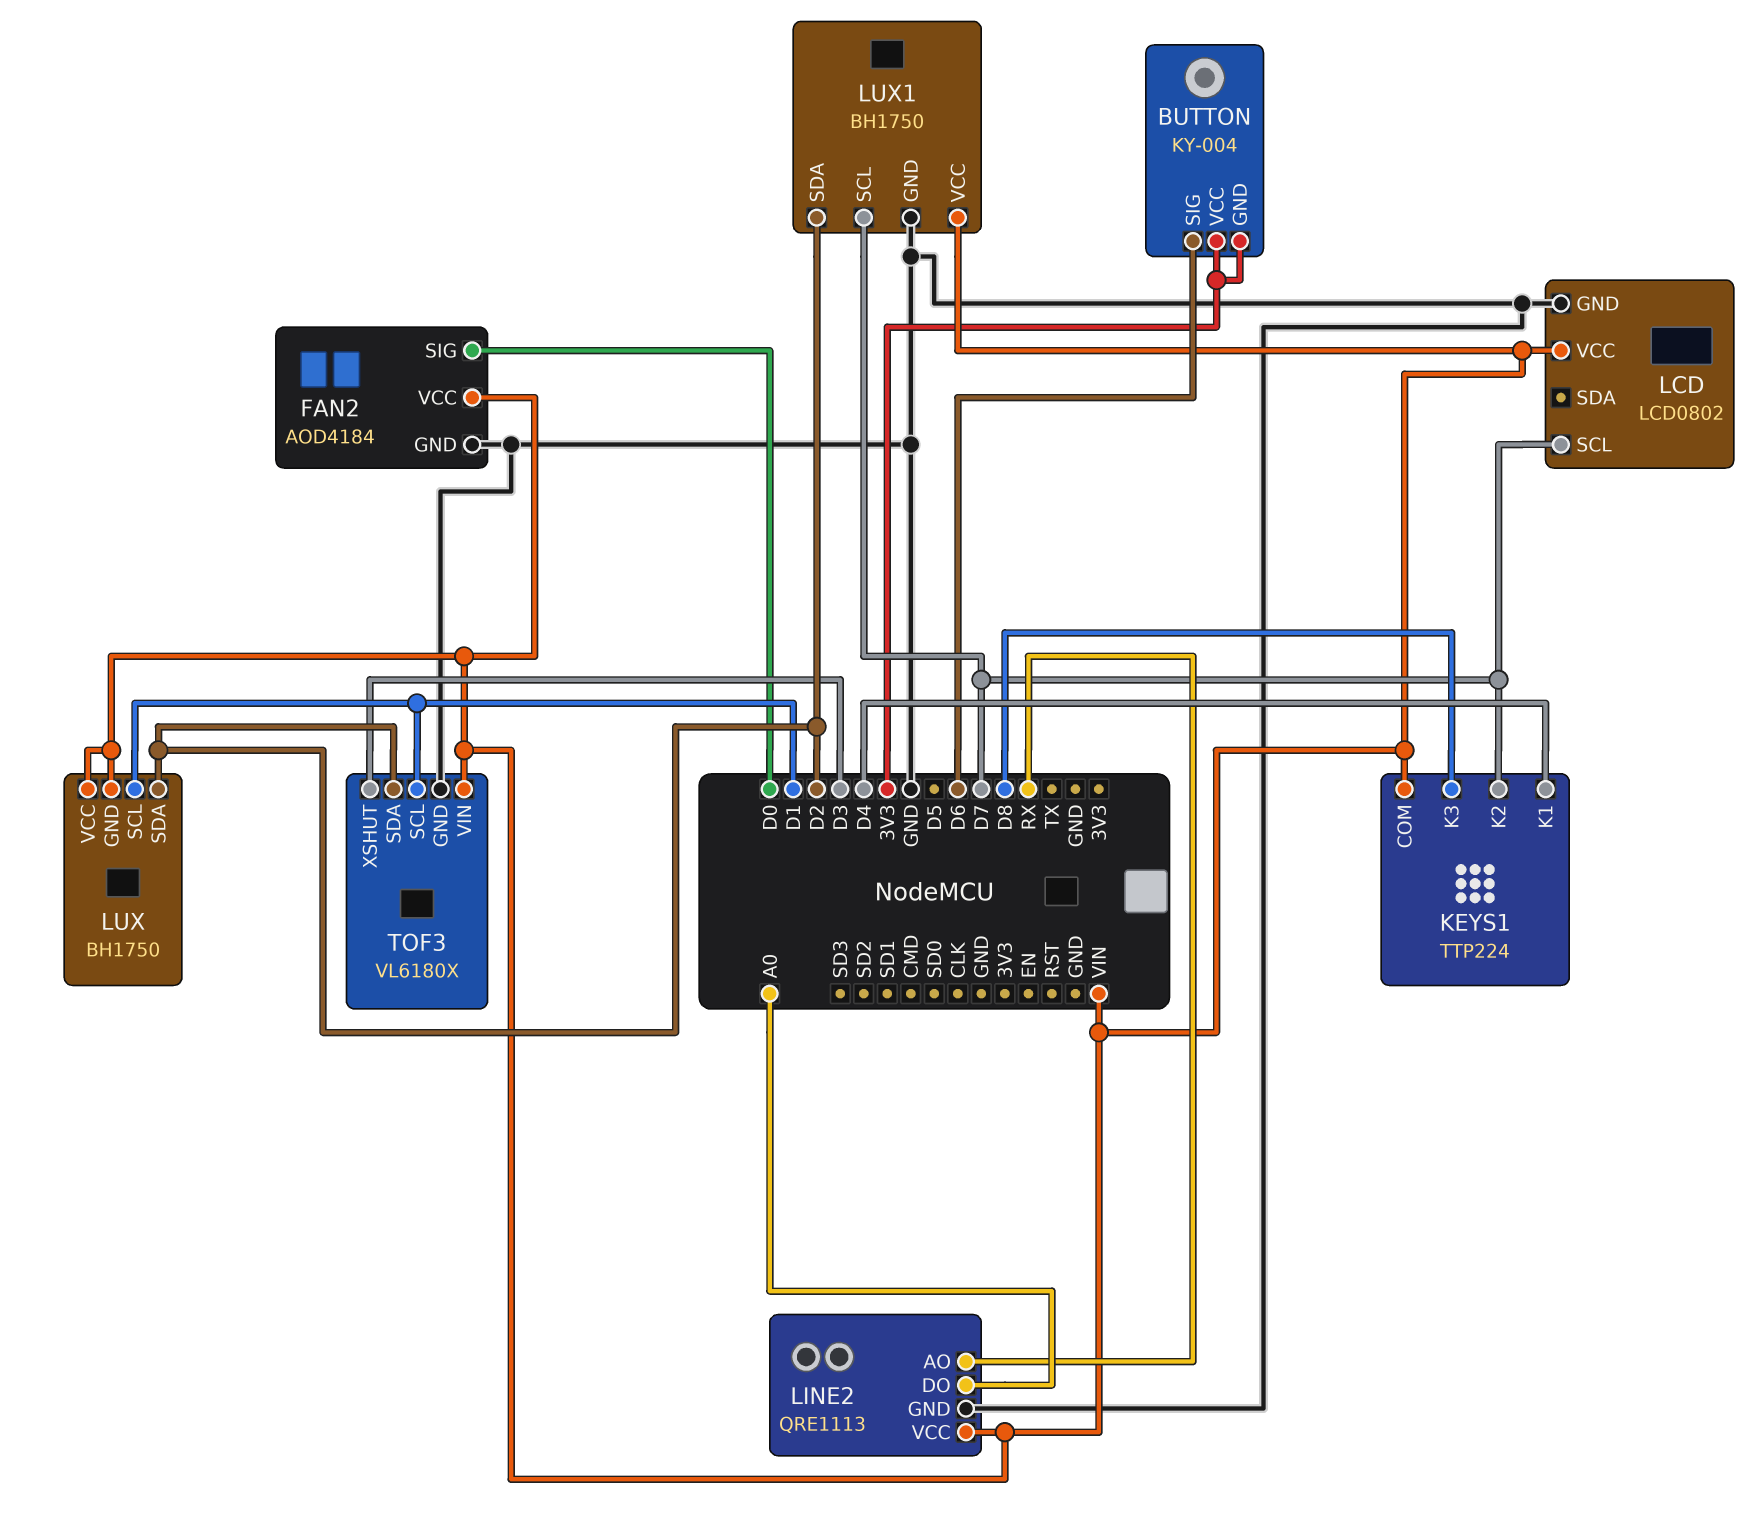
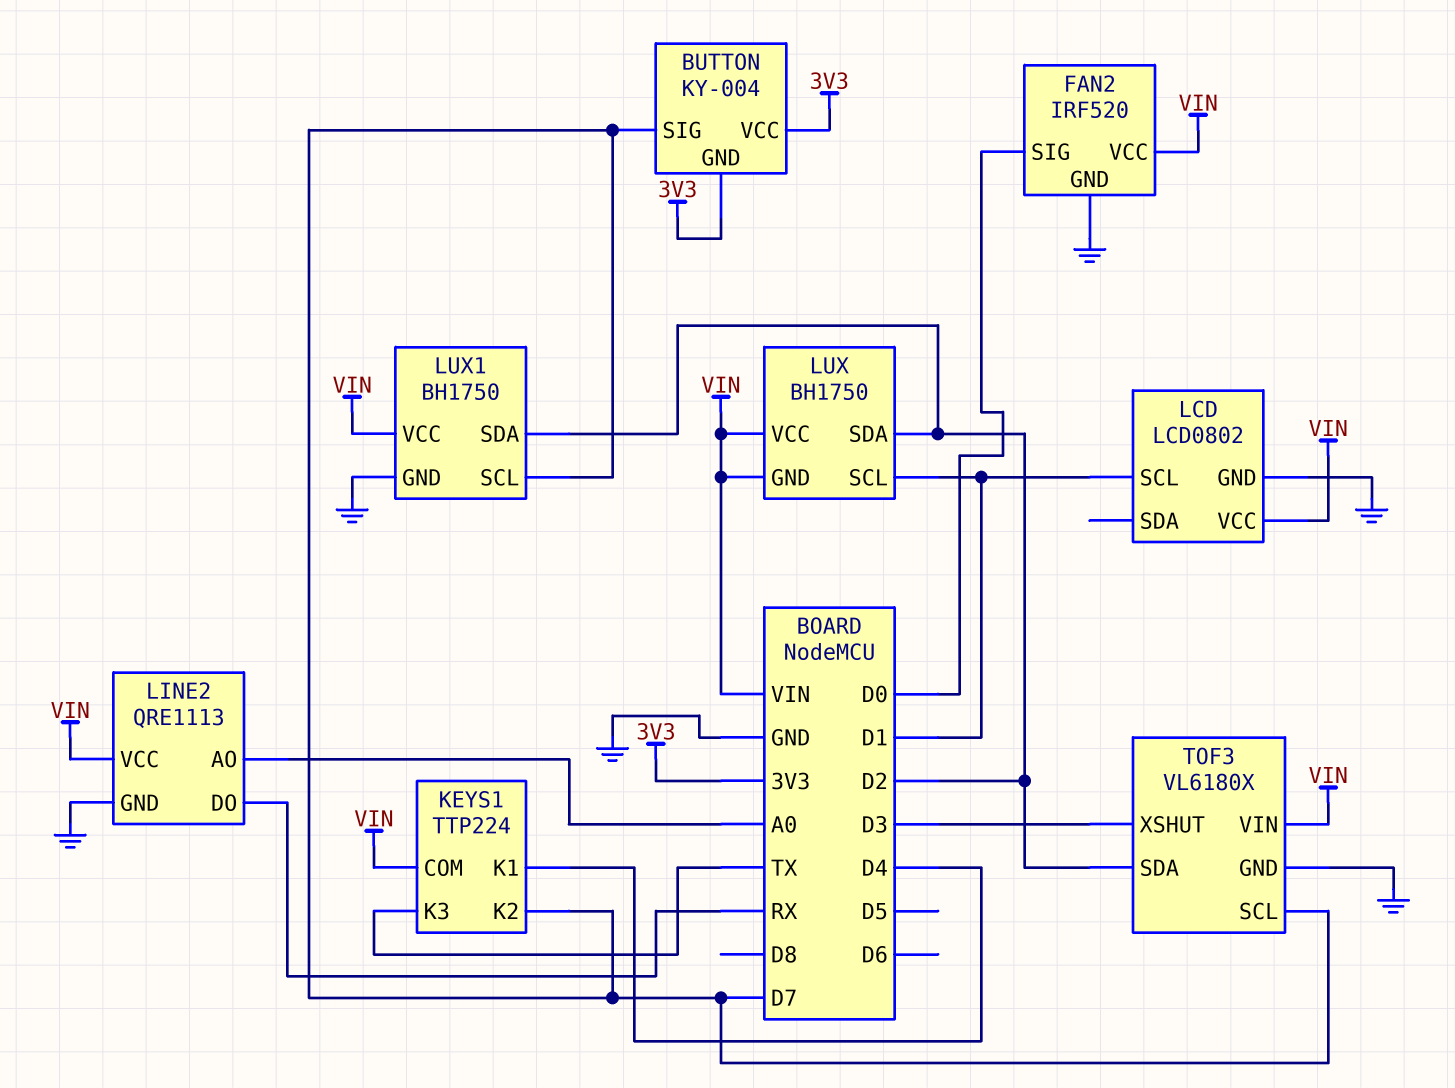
BUTTON pin SIG: D6 -> D7
FAN2: AOD4184 -> IRF520
KEYS1 pin K3: D8 -> TX
LCD pin SCL: D7 -> D1
LINE2 pin AO: RX -> A0
LINE2 pin DO: A0 -> RX
TOF3 pin SCL: D1 -> D7

